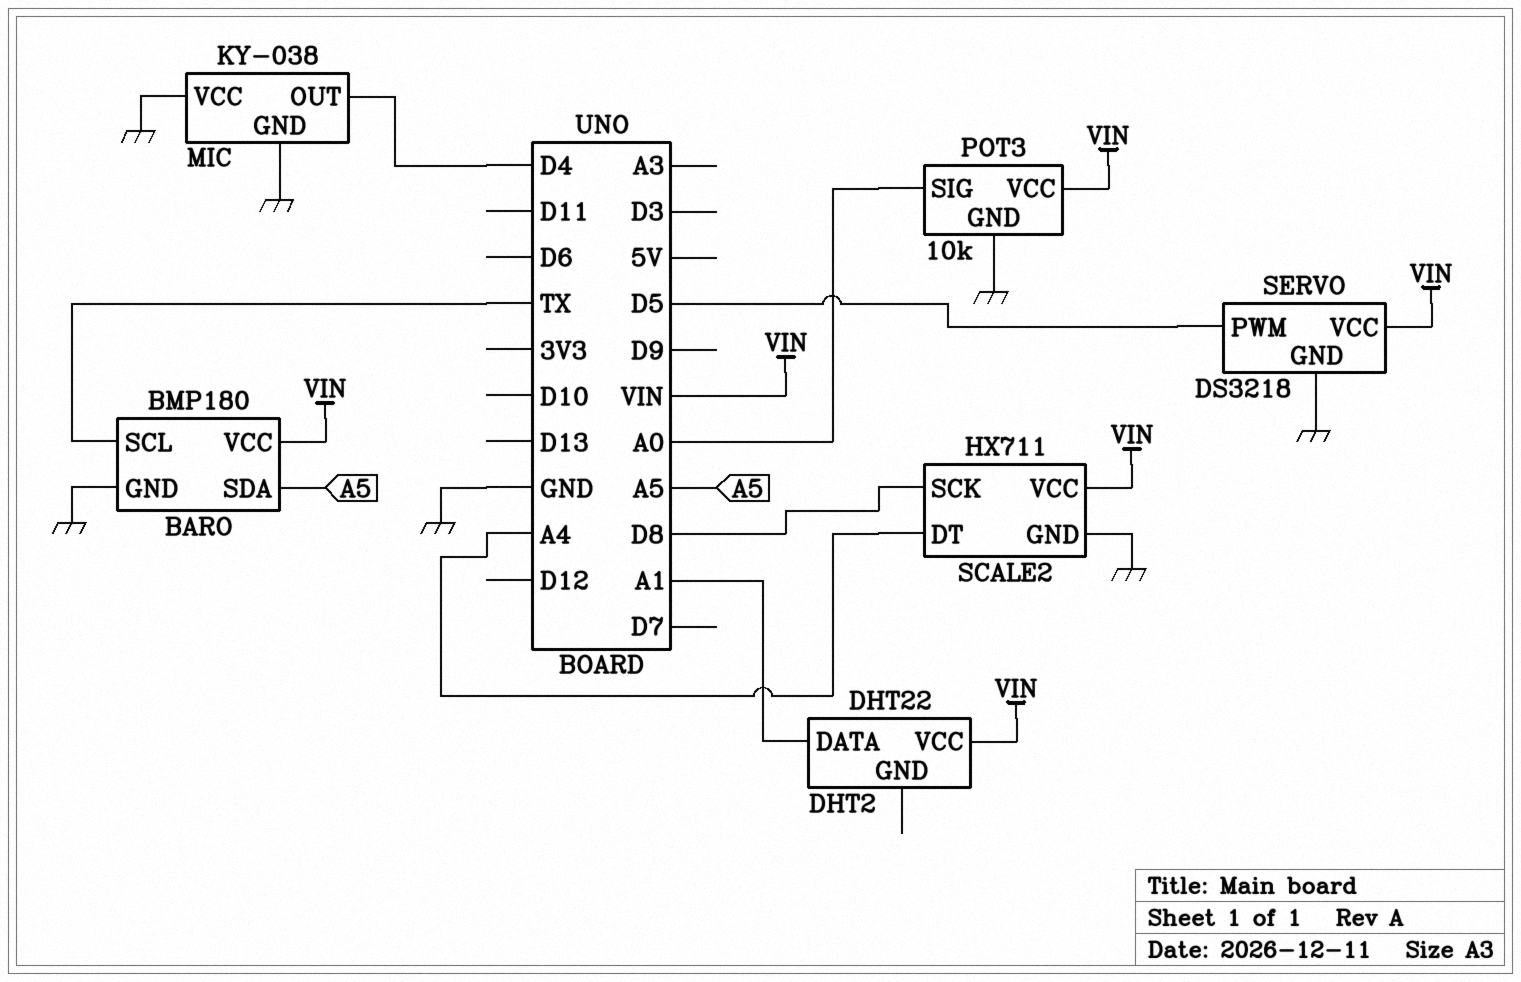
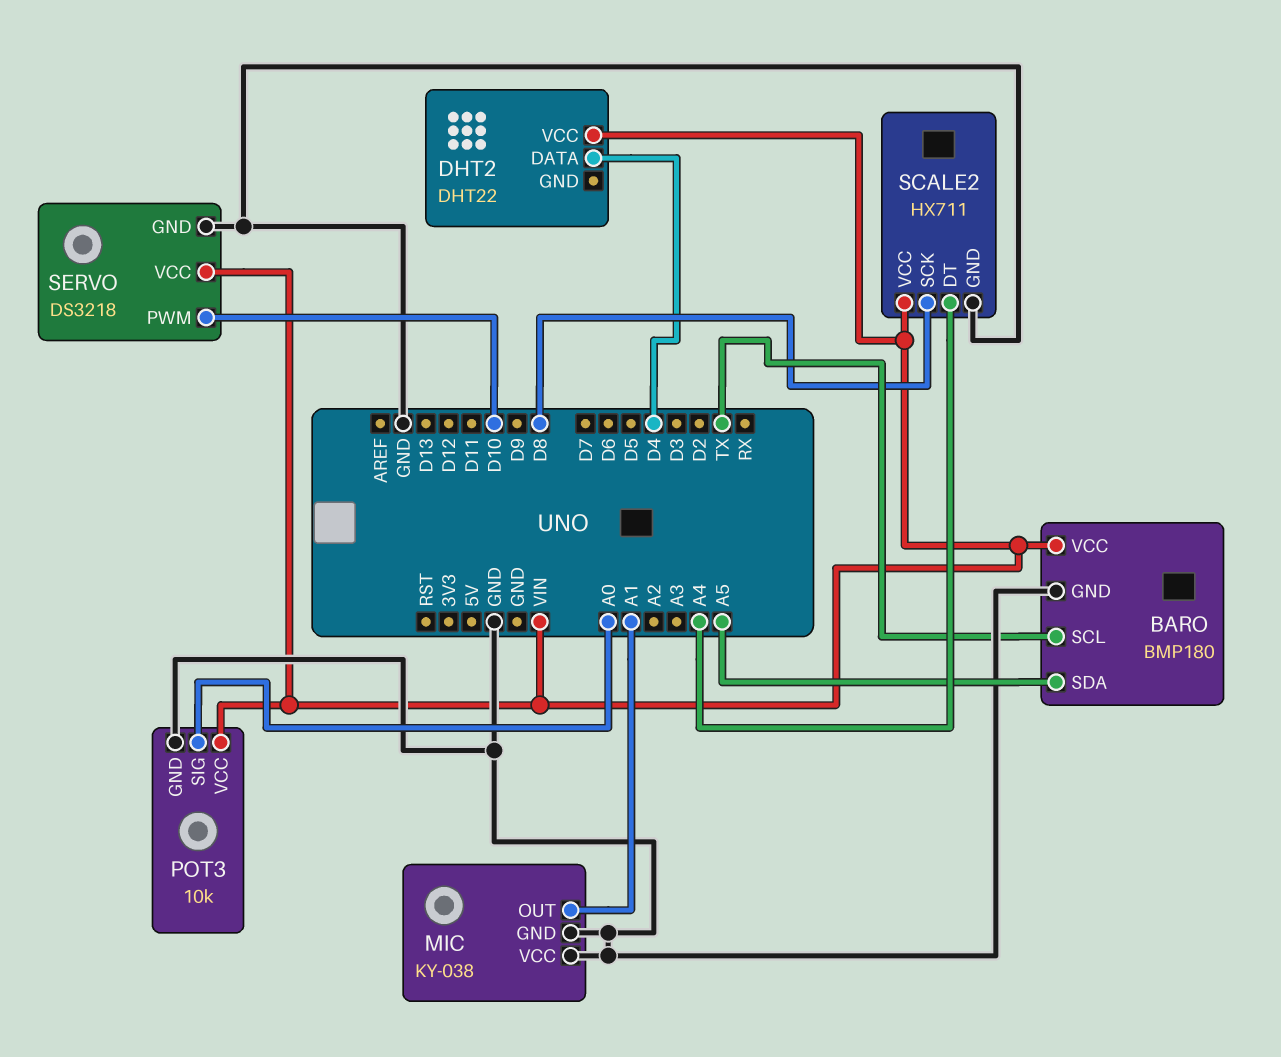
DHT2 pin DATA: A1 -> D4
MIC pin OUT: D4 -> A1
SERVO pin PWM: D5 -> D10

